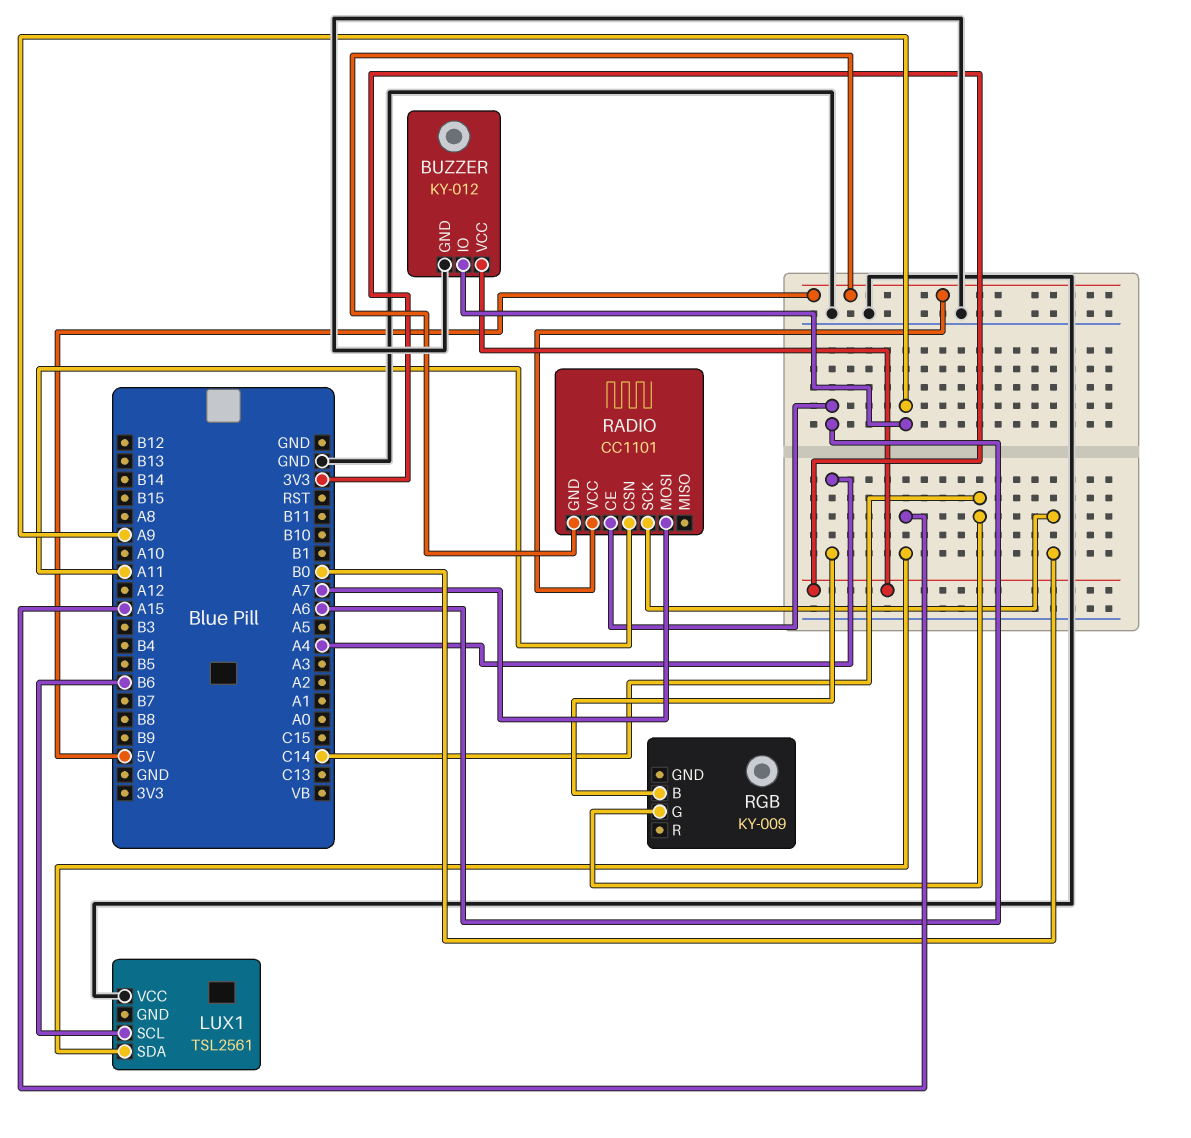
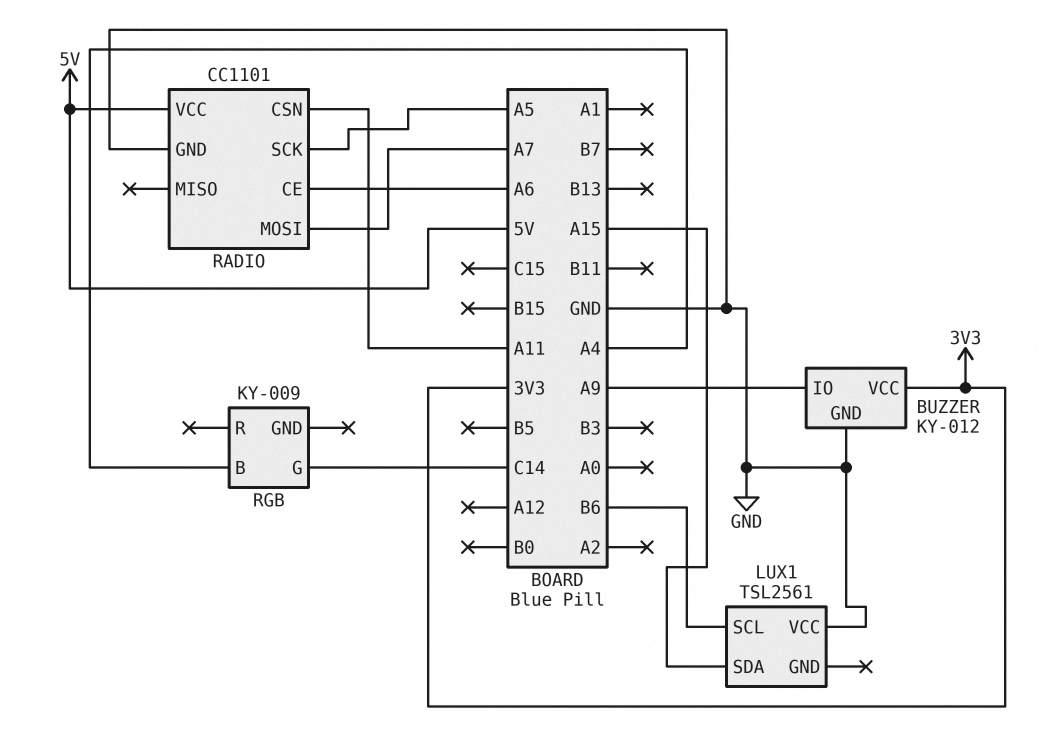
RADIO pin GND: 5V -> GND
RADIO pin SCK: B0 -> A5

